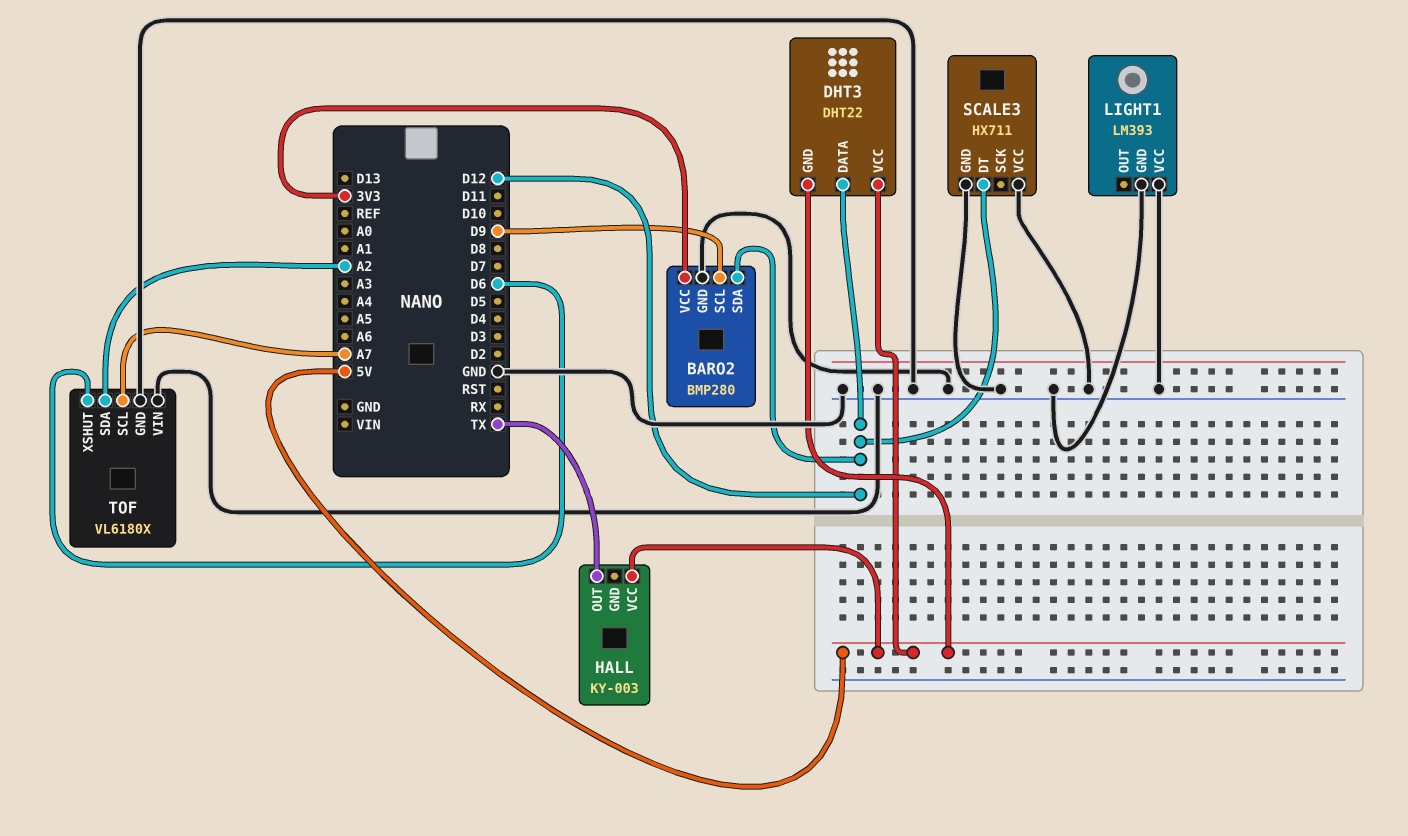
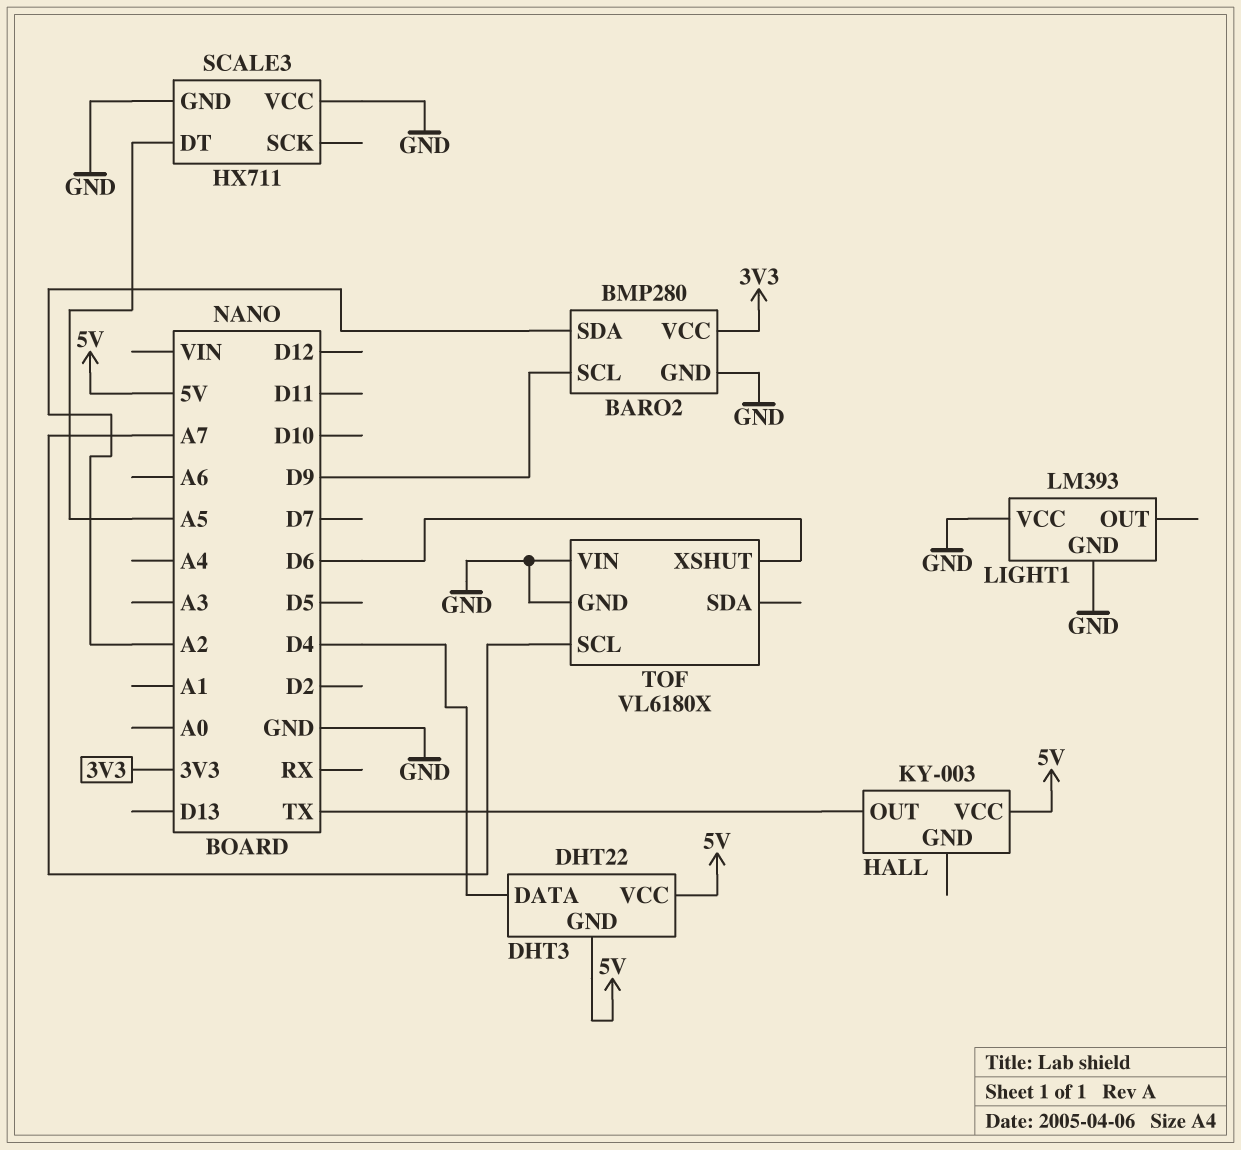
BARO2 pin SDA: D12 -> A2
DHT3 pin DATA: D12 -> D4
SCALE3 pin DT: D12 -> A5
TOF pin SDA: A2 -> none

